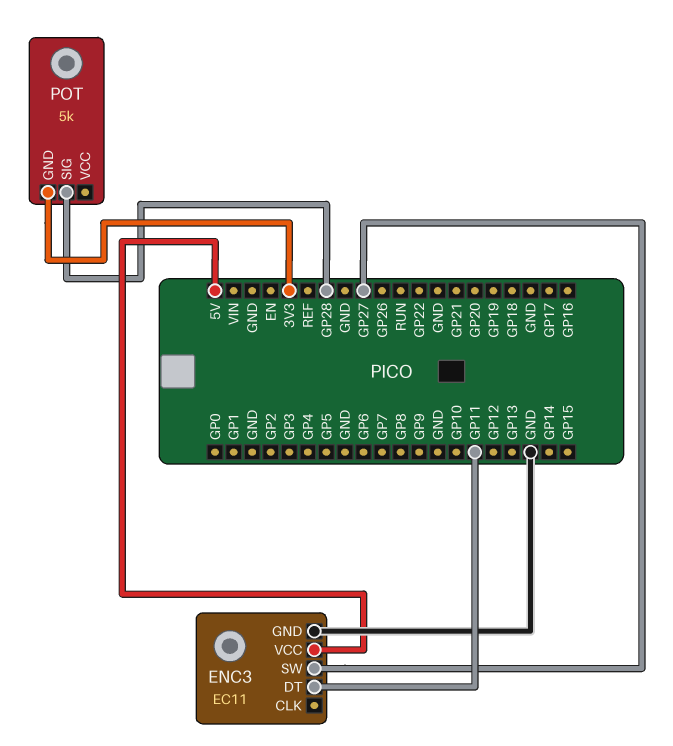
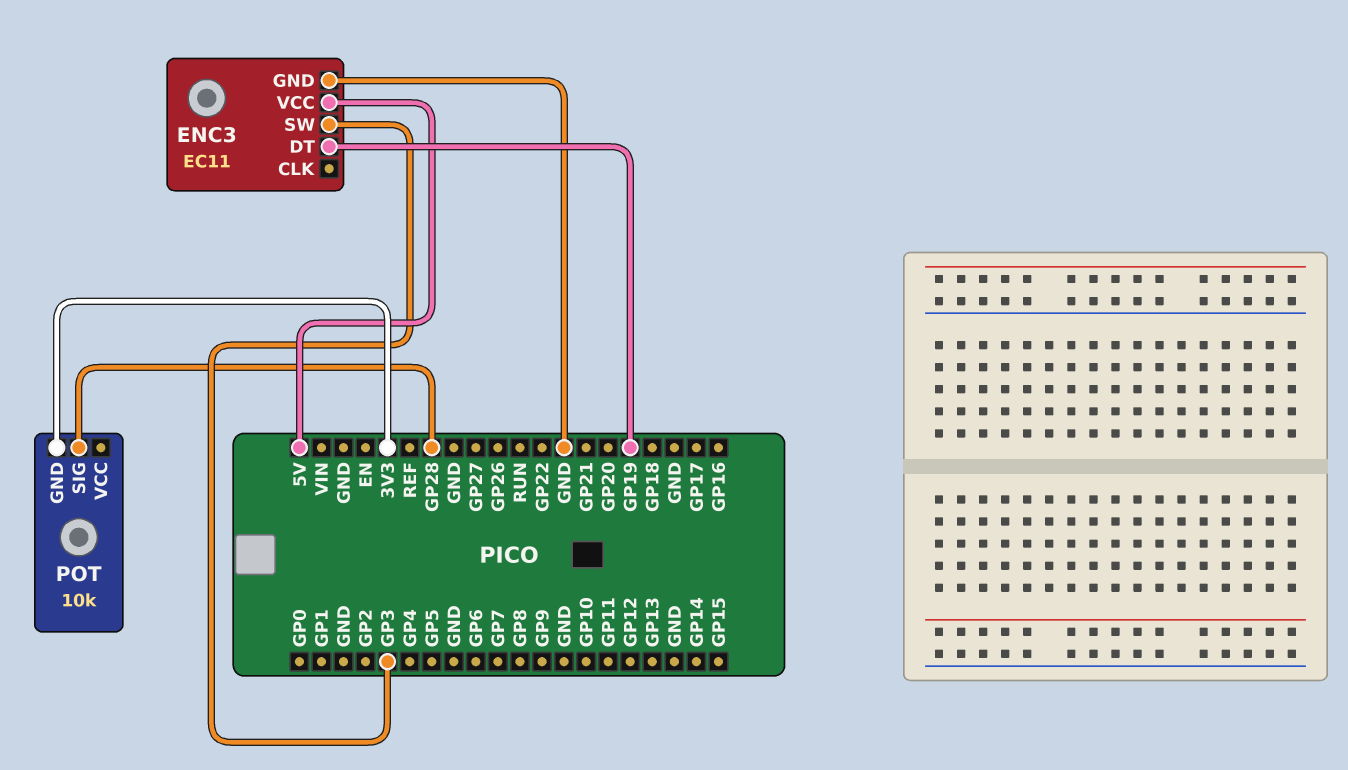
ENC3 pin DT: GP11 -> GP19
ENC3 pin SW: GP27 -> GP3
POT: 5k -> 10k

